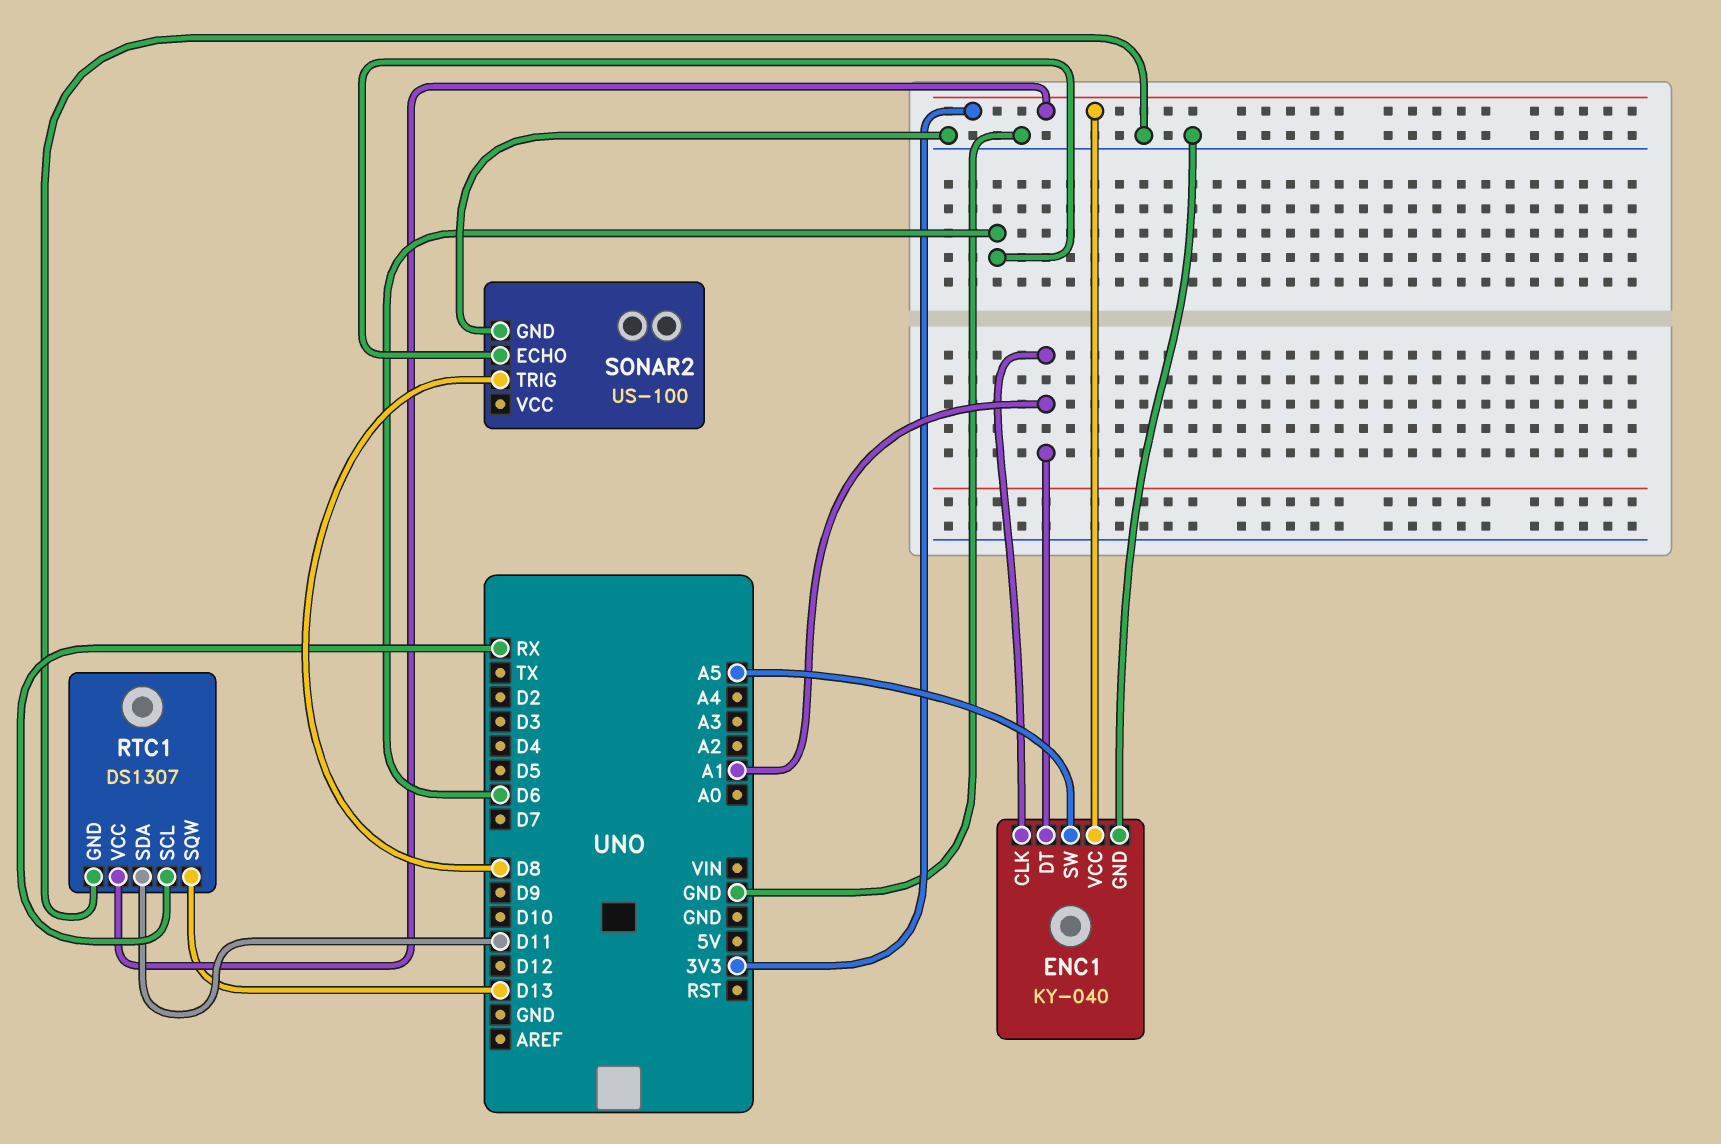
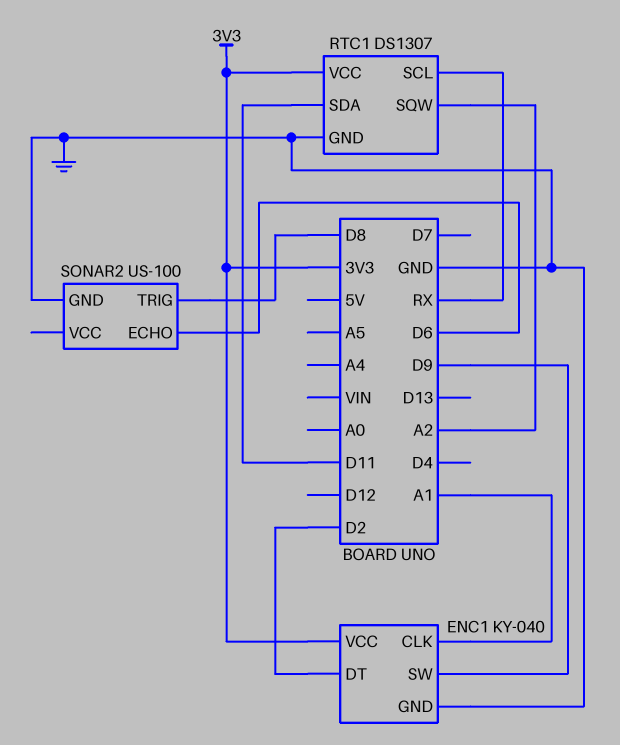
ENC1 pin DT: A1 -> D2
ENC1 pin SW: A5 -> D9
RTC1 pin SQW: D13 -> A2

